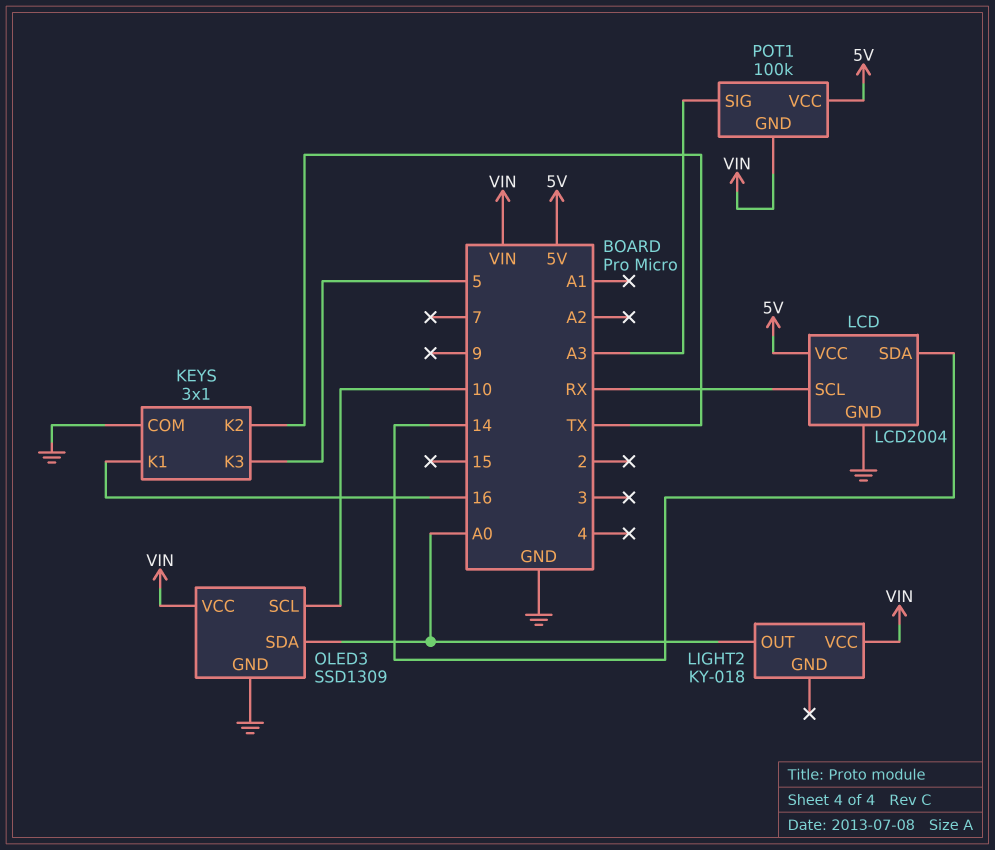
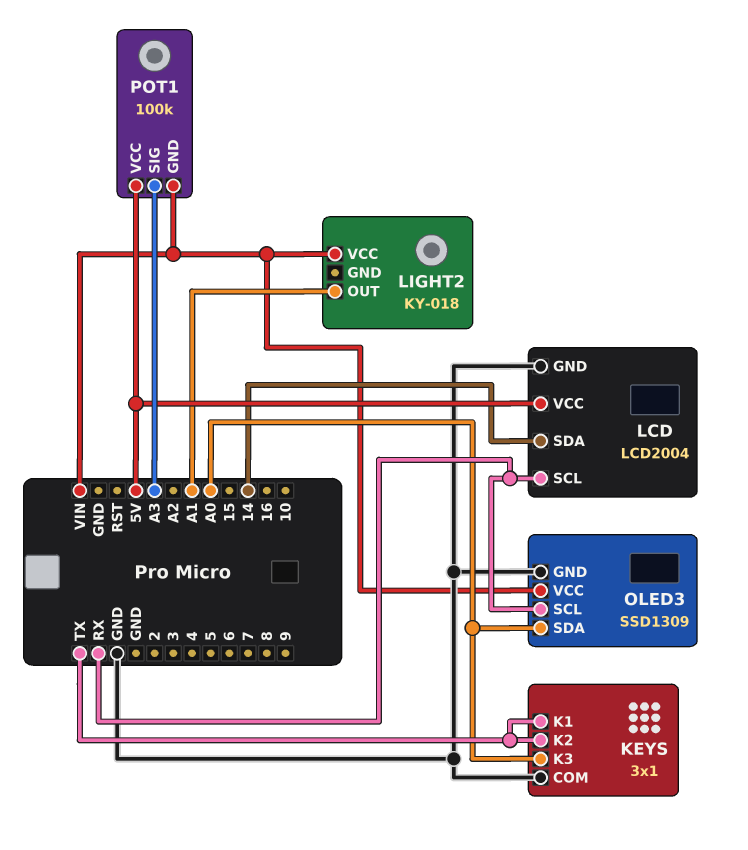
KEYS pin K1: 16 -> TX
KEYS pin K3: 5 -> A0
LIGHT2 pin OUT: A0 -> A1
OLED3 pin SCL: 10 -> RX

